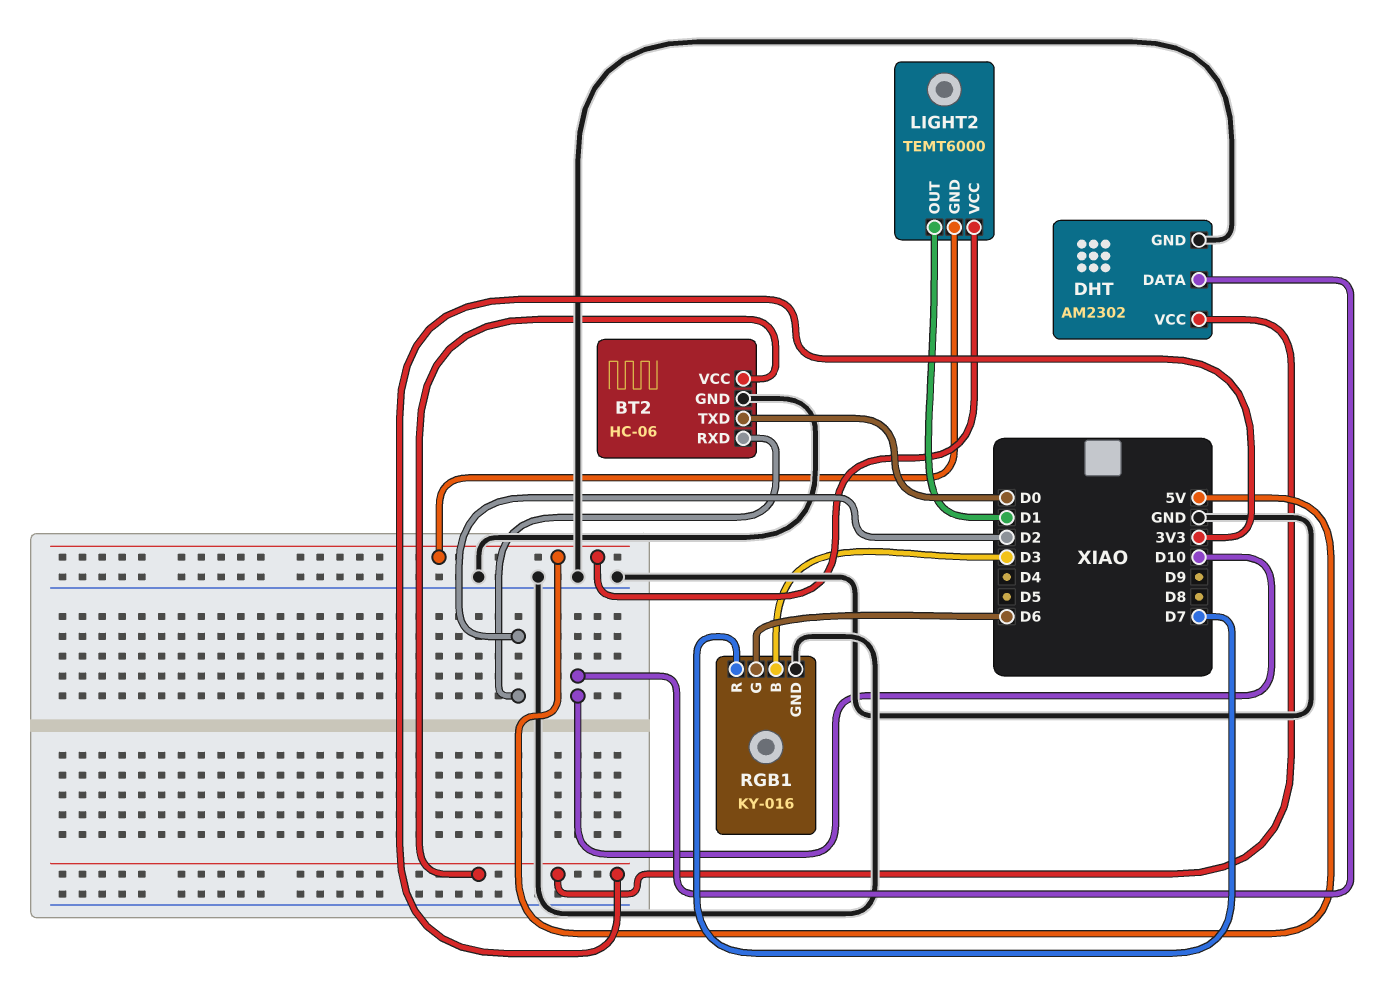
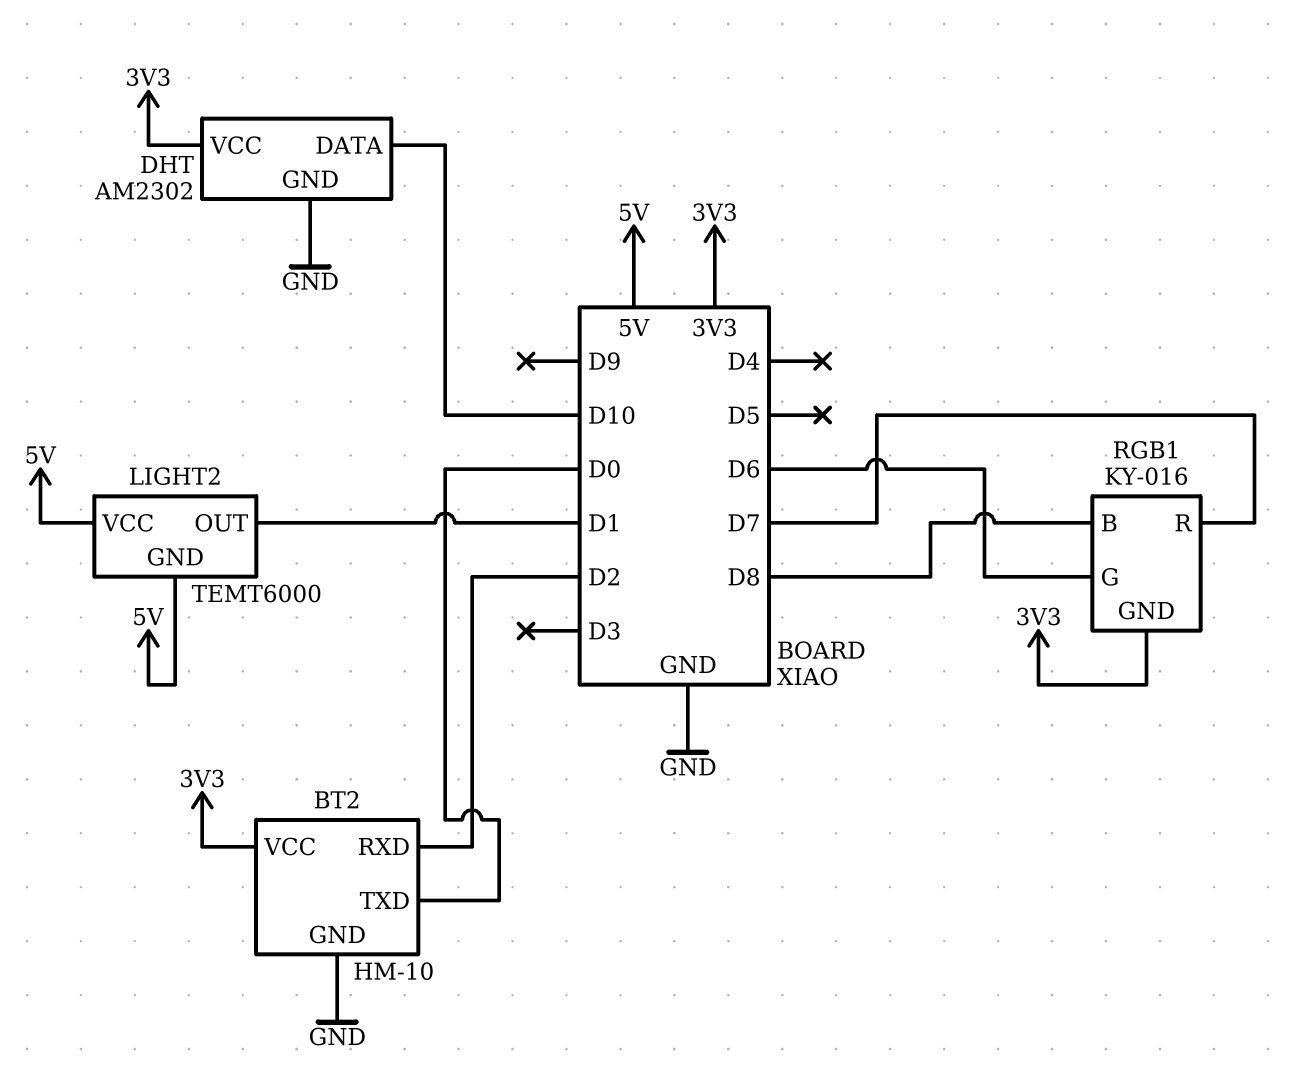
BT2: HC-06 -> HM-10
RGB1 pin B: D3 -> D8
RGB1 pin GND: GND -> 3V3

